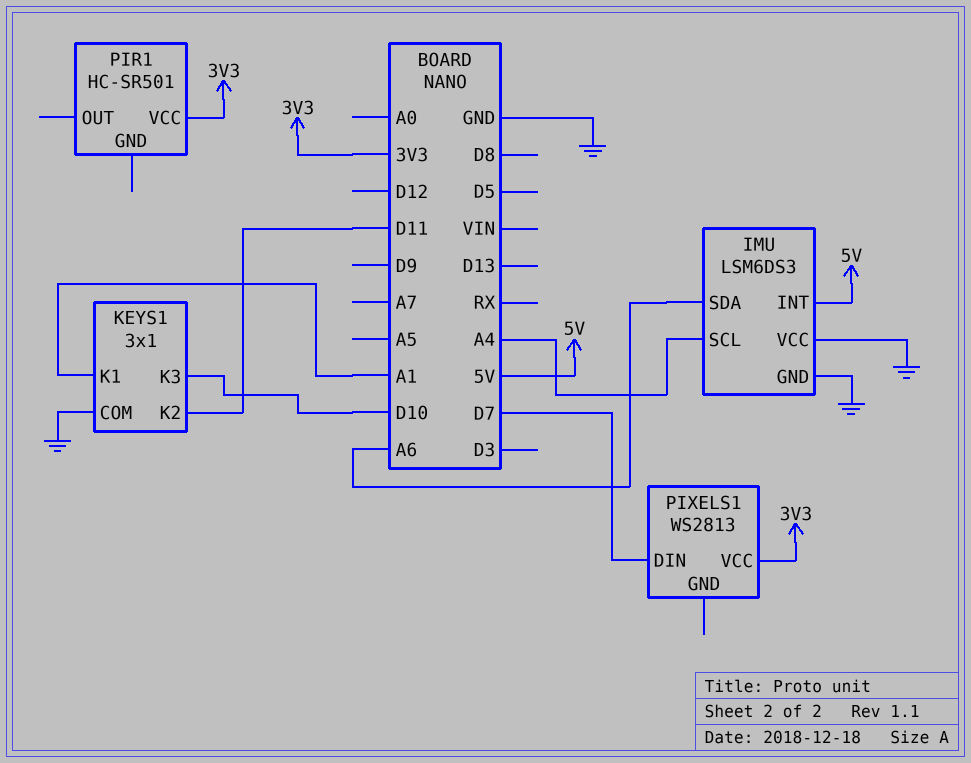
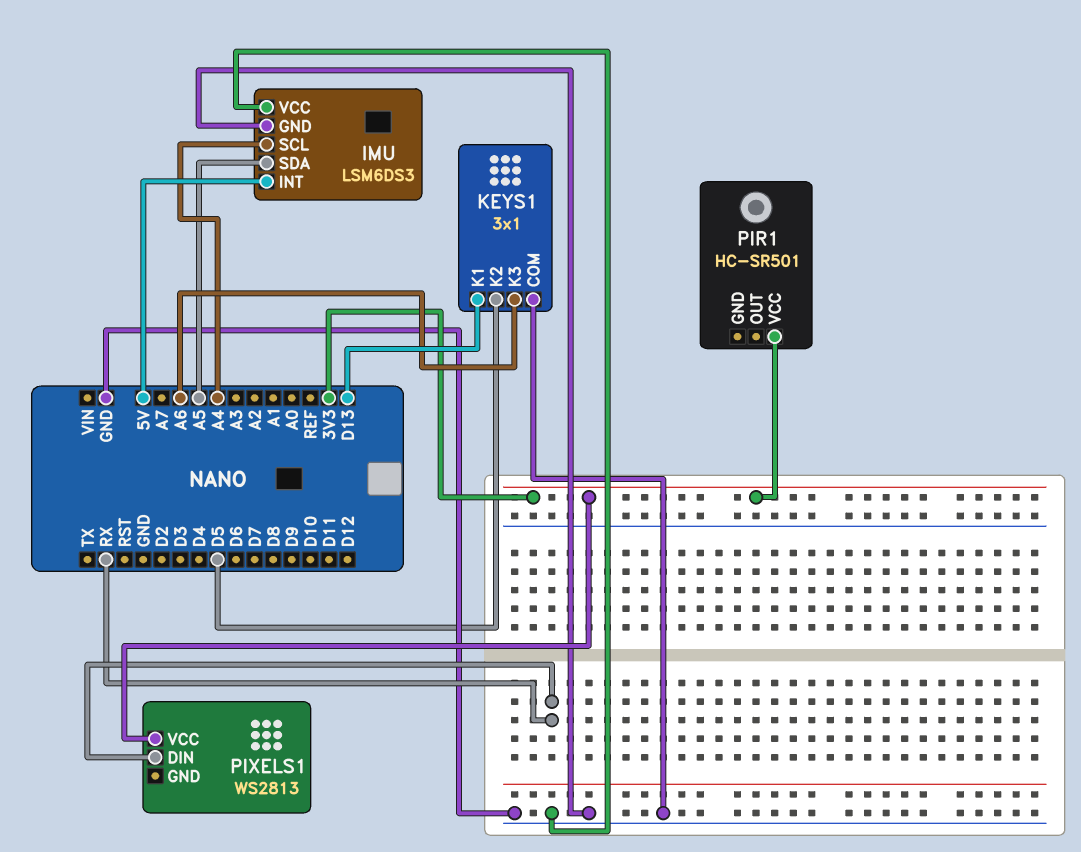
IMU pin SDA: A6 -> A5
KEYS1 pin K1: A1 -> D13
KEYS1 pin K2: D11 -> D5
KEYS1 pin K3: D10 -> A6
PIXELS1 pin DIN: D7 -> RX

